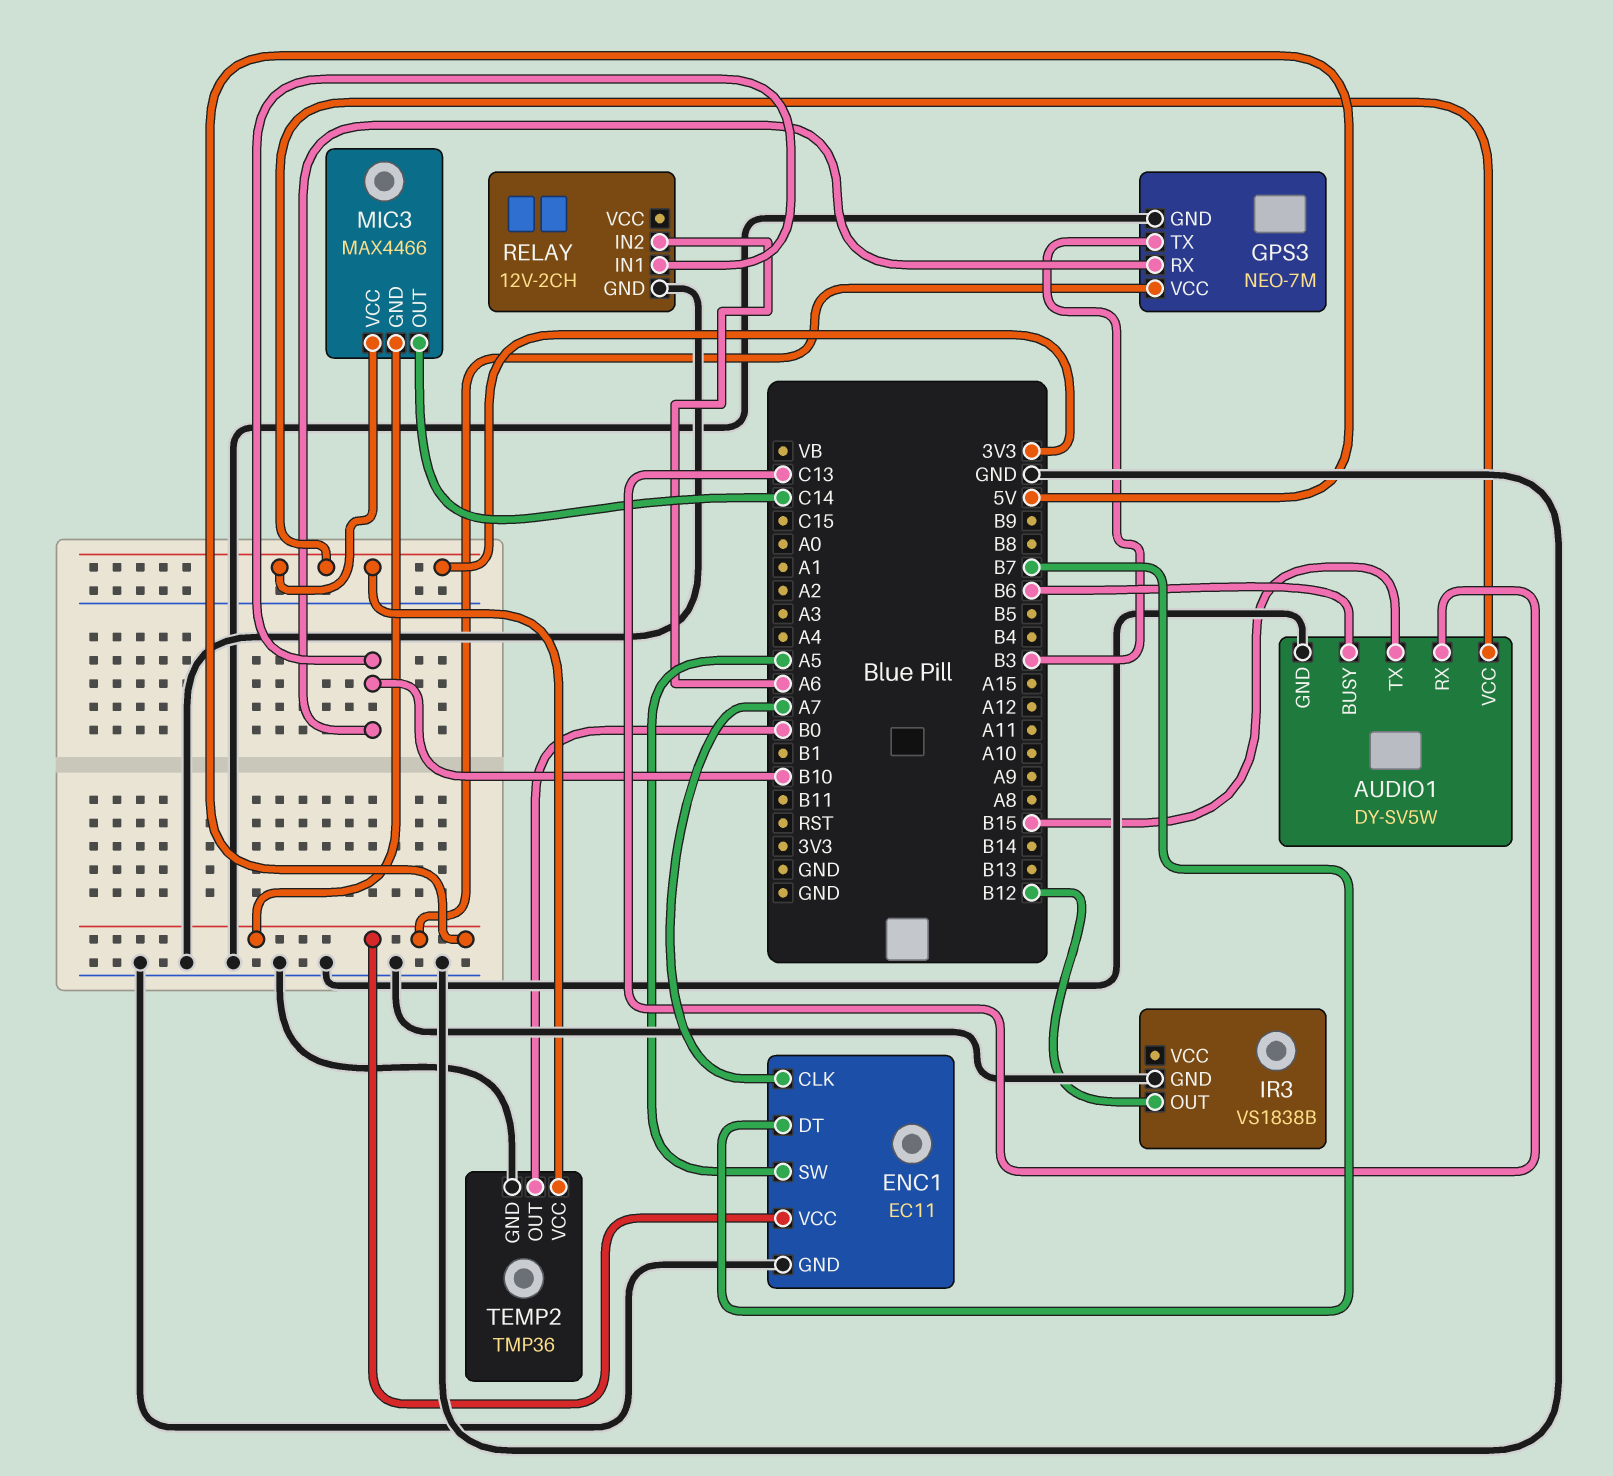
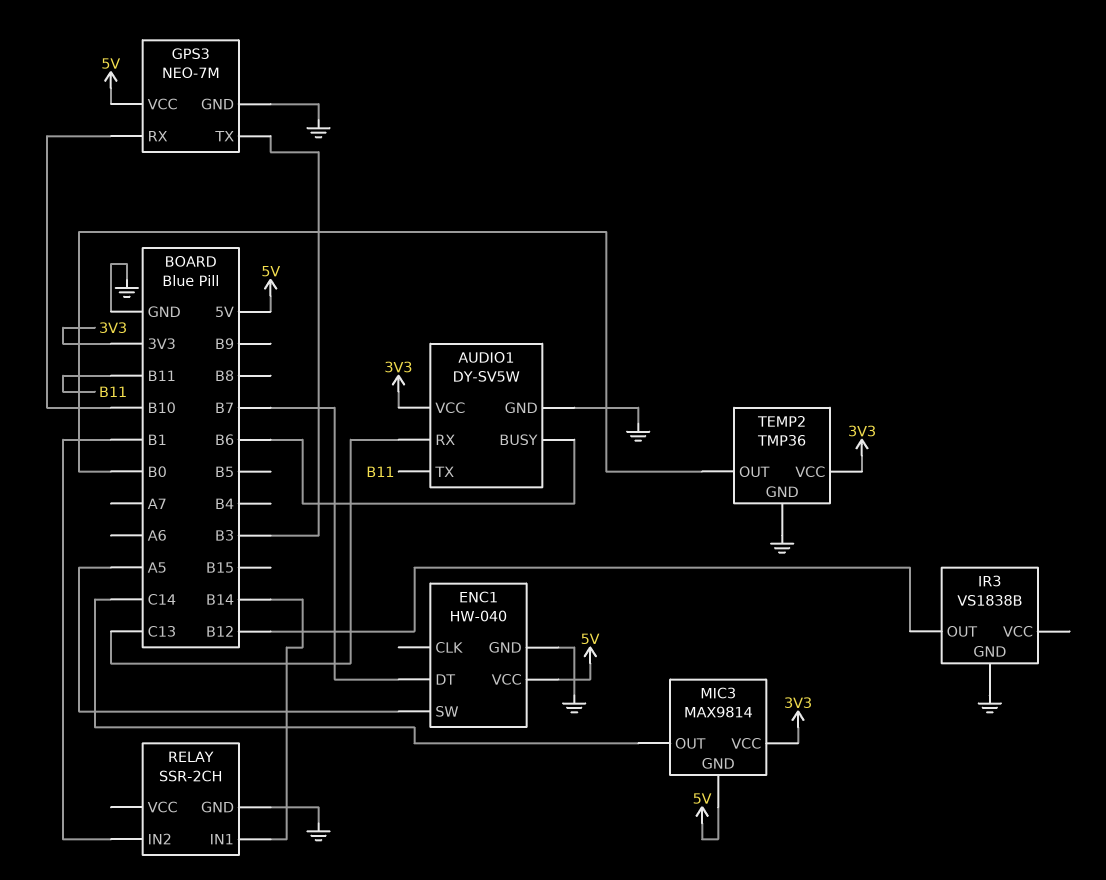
AUDIO1 pin TX: B15 -> B11
ENC1: EC11 -> HW-040
ENC1 pin CLK: A7 -> none
MIC3: MAX4466 -> MAX9814
RELAY: 12V-2CH -> SSR-2CH
RELAY pin IN1: B10 -> B14
RELAY pin IN2: A6 -> B1

